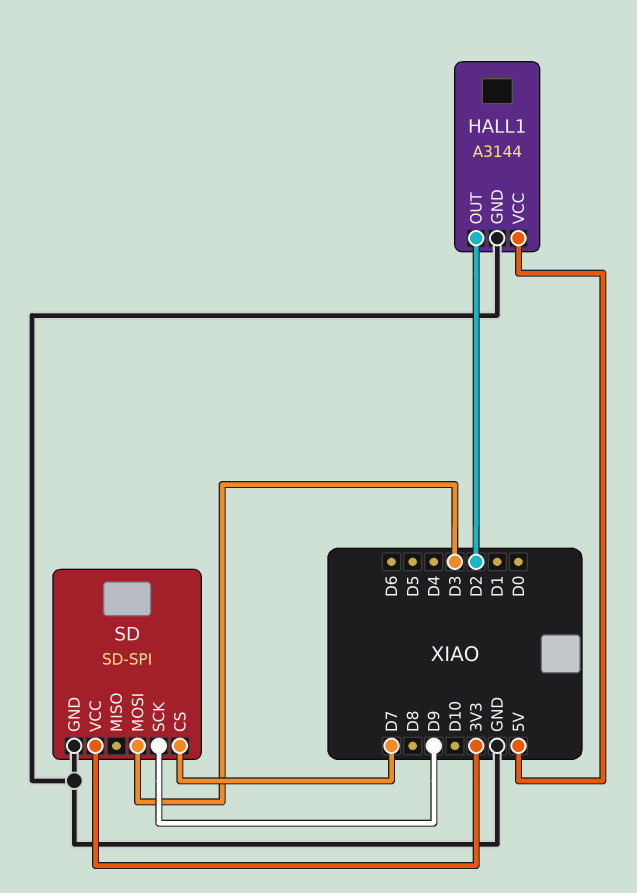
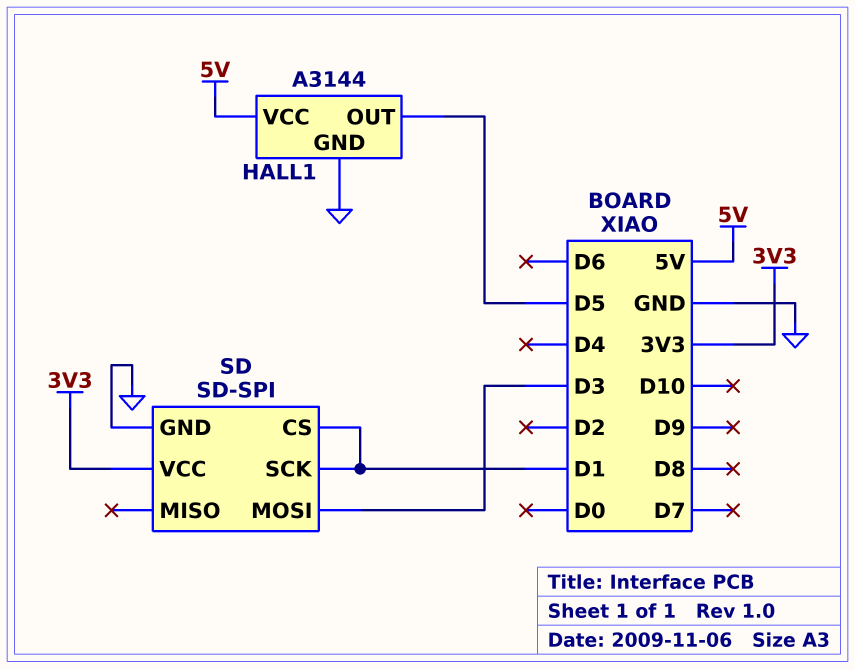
HALL1 pin OUT: D2 -> D5
SD pin CS: D7 -> D1
SD pin SCK: D9 -> D1

